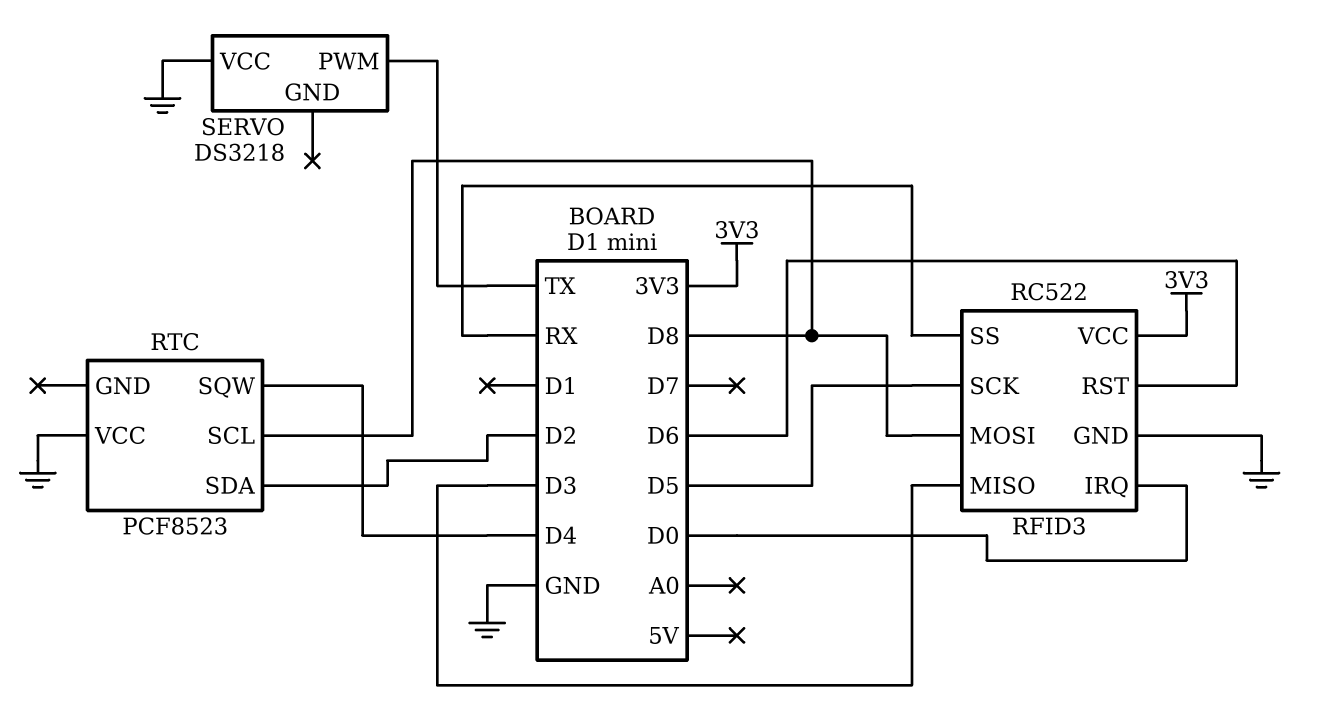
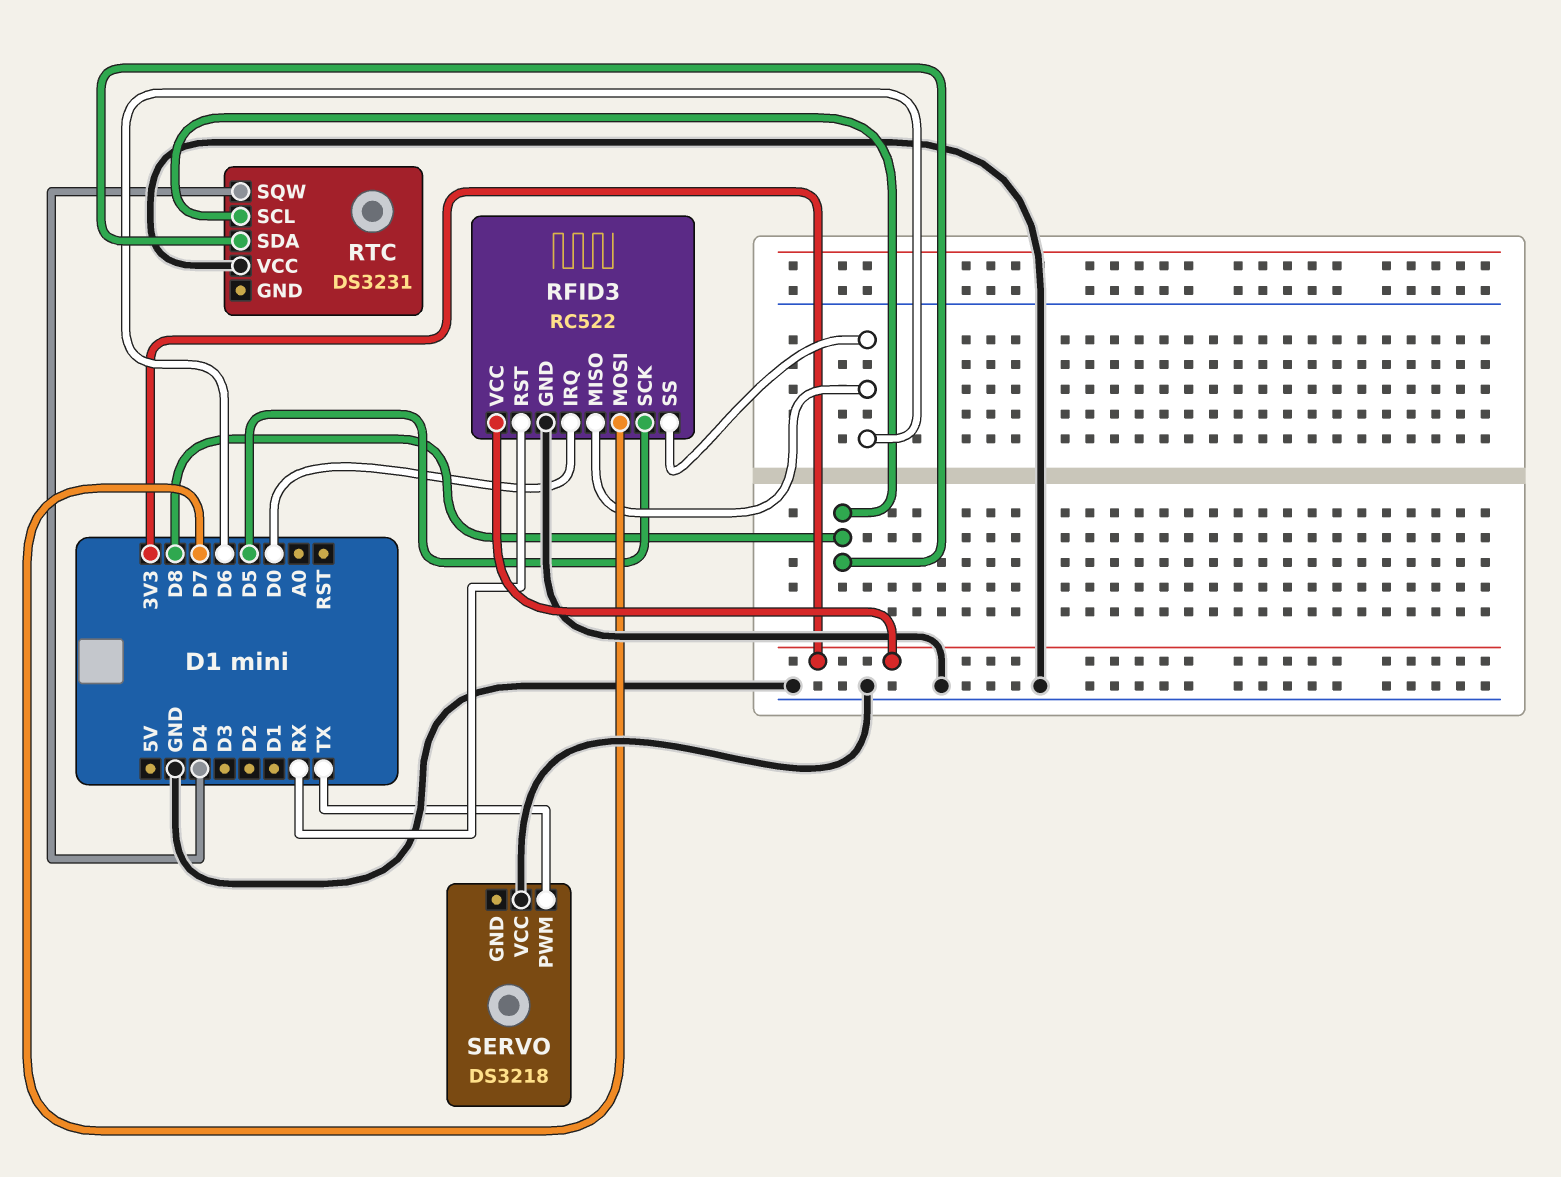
RFID3 pin MISO: D3 -> D6
RFID3 pin MOSI: D8 -> D7
RFID3 pin RST: D6 -> RX
RFID3 pin SS: RX -> D6
RTC: PCF8523 -> DS3231
RTC pin SDA: D2 -> D8

